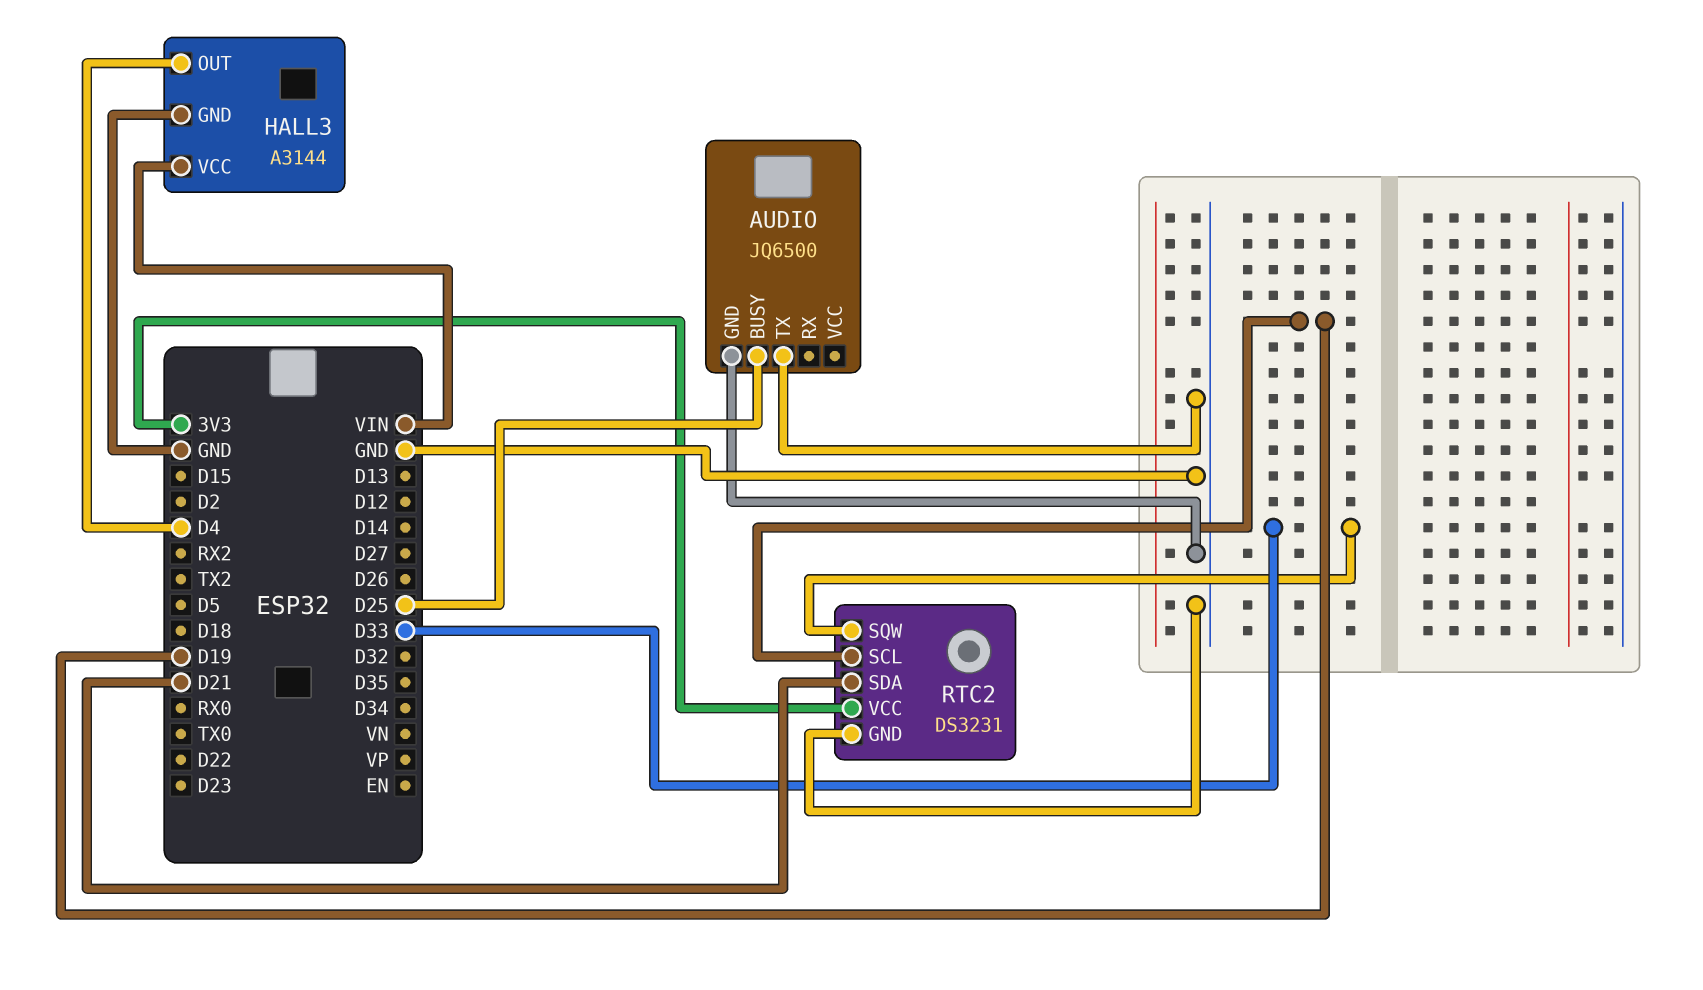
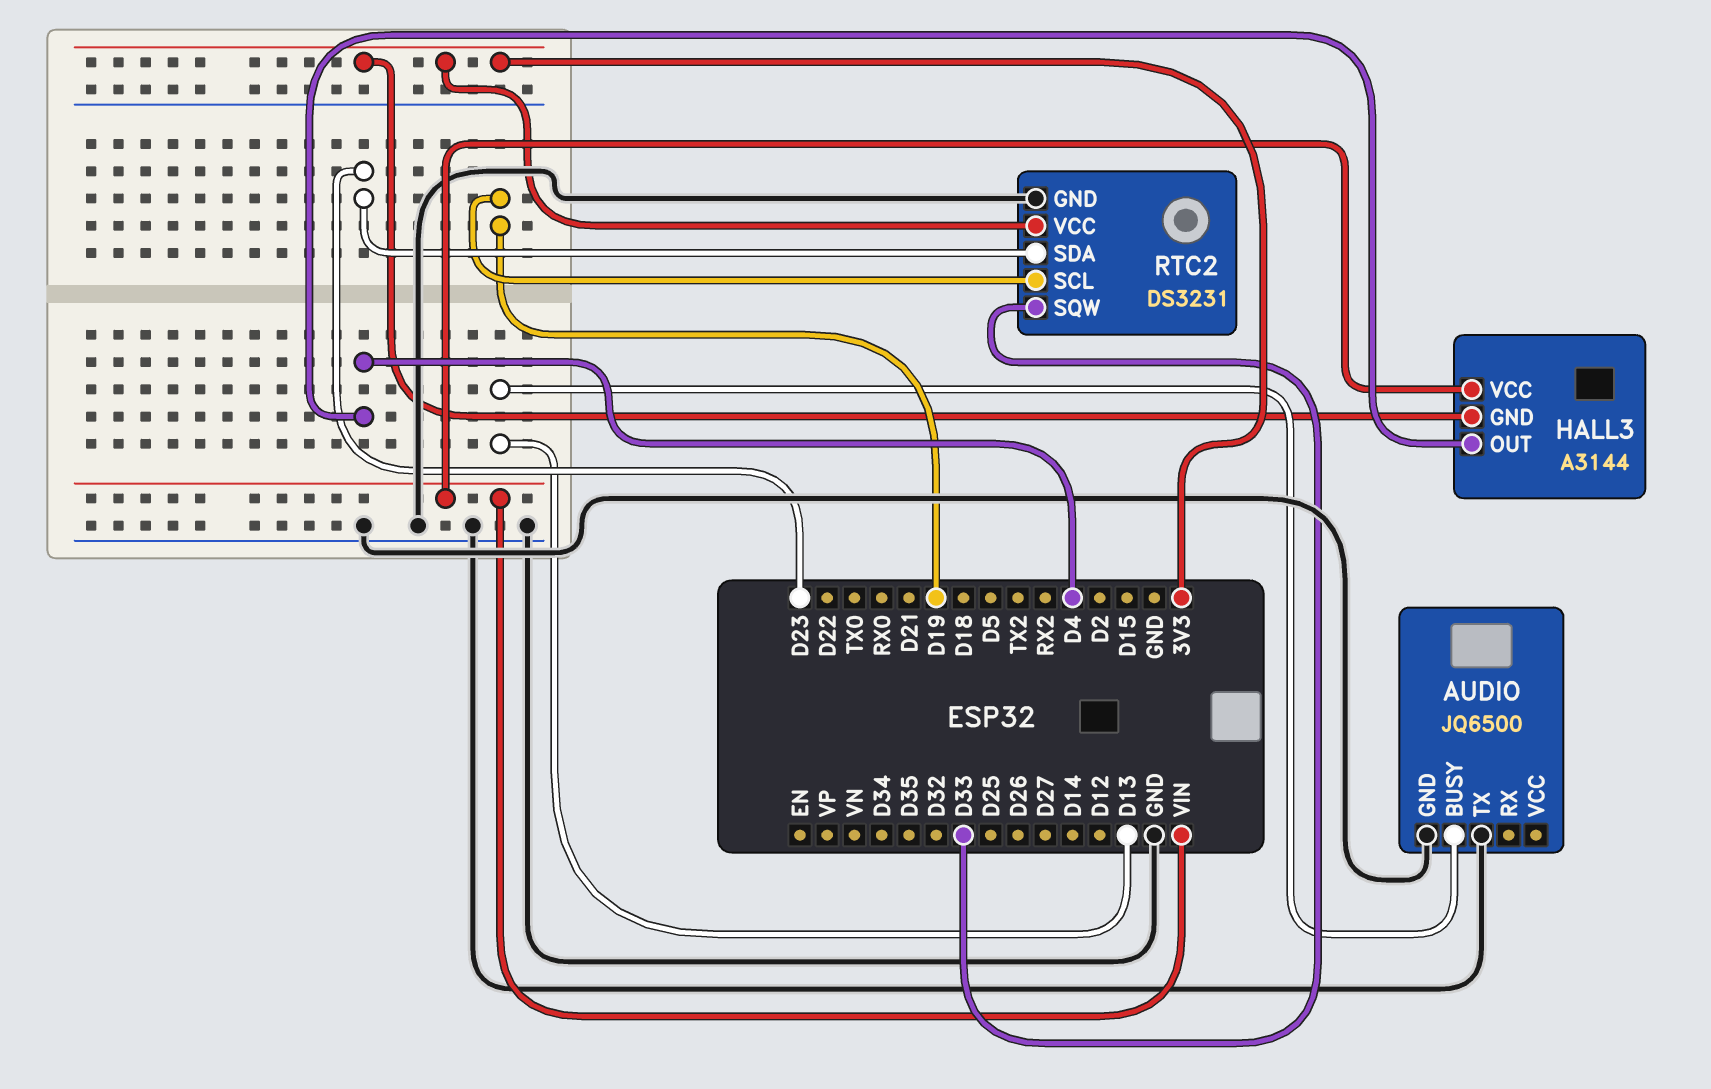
AUDIO pin BUSY: D25 -> D13
HALL3 pin GND: GND -> 3V3
RTC2 pin SDA: D21 -> D23

